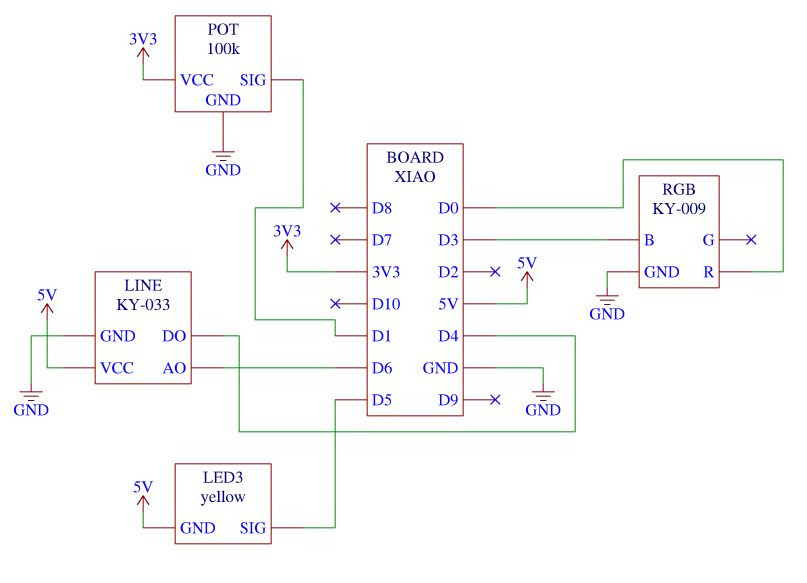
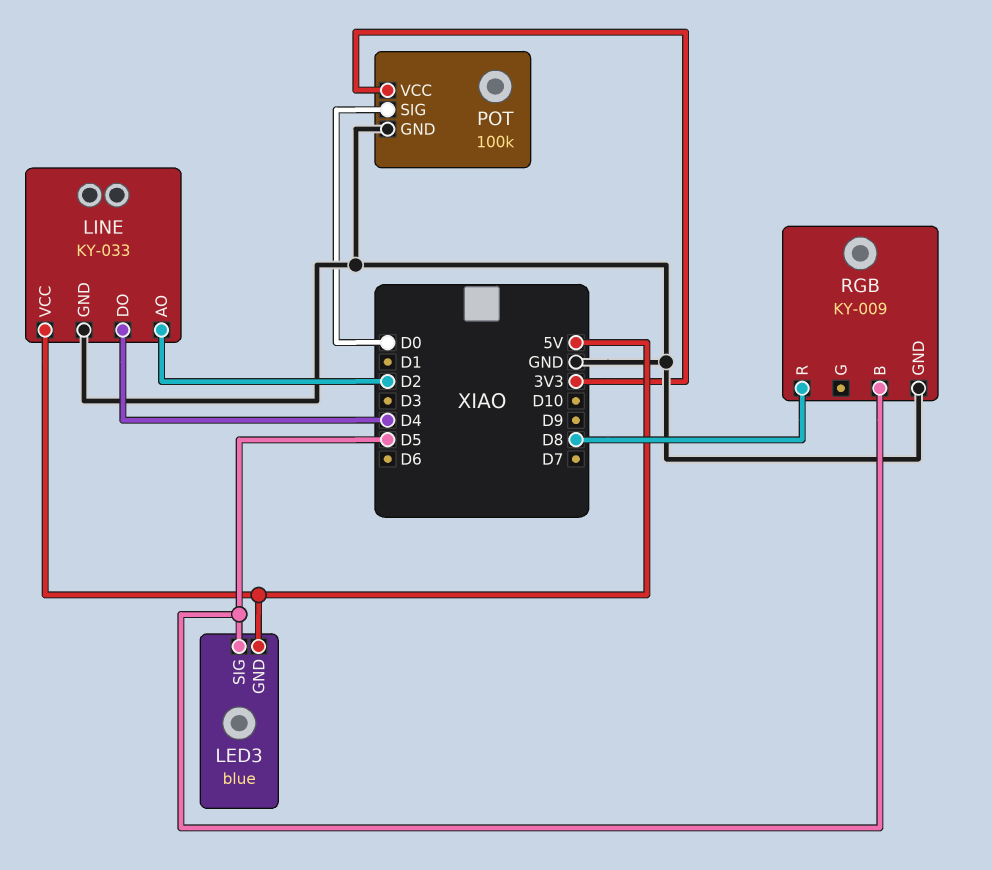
LED3: yellow -> blue
LINE pin AO: D6 -> D2
POT pin SIG: D1 -> D0
RGB pin B: D3 -> D5
RGB pin R: D0 -> D8

